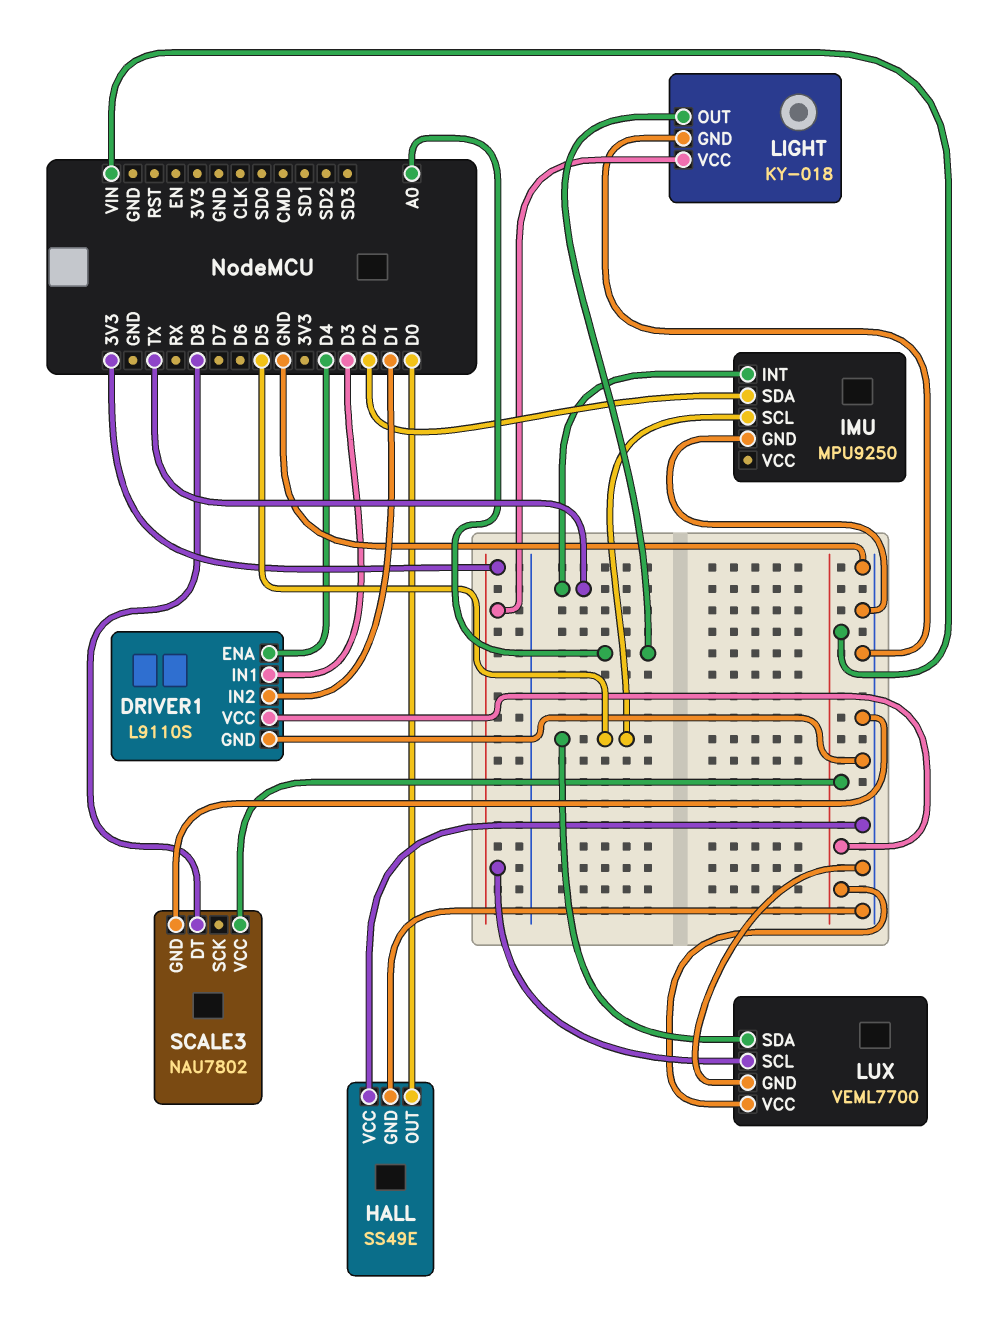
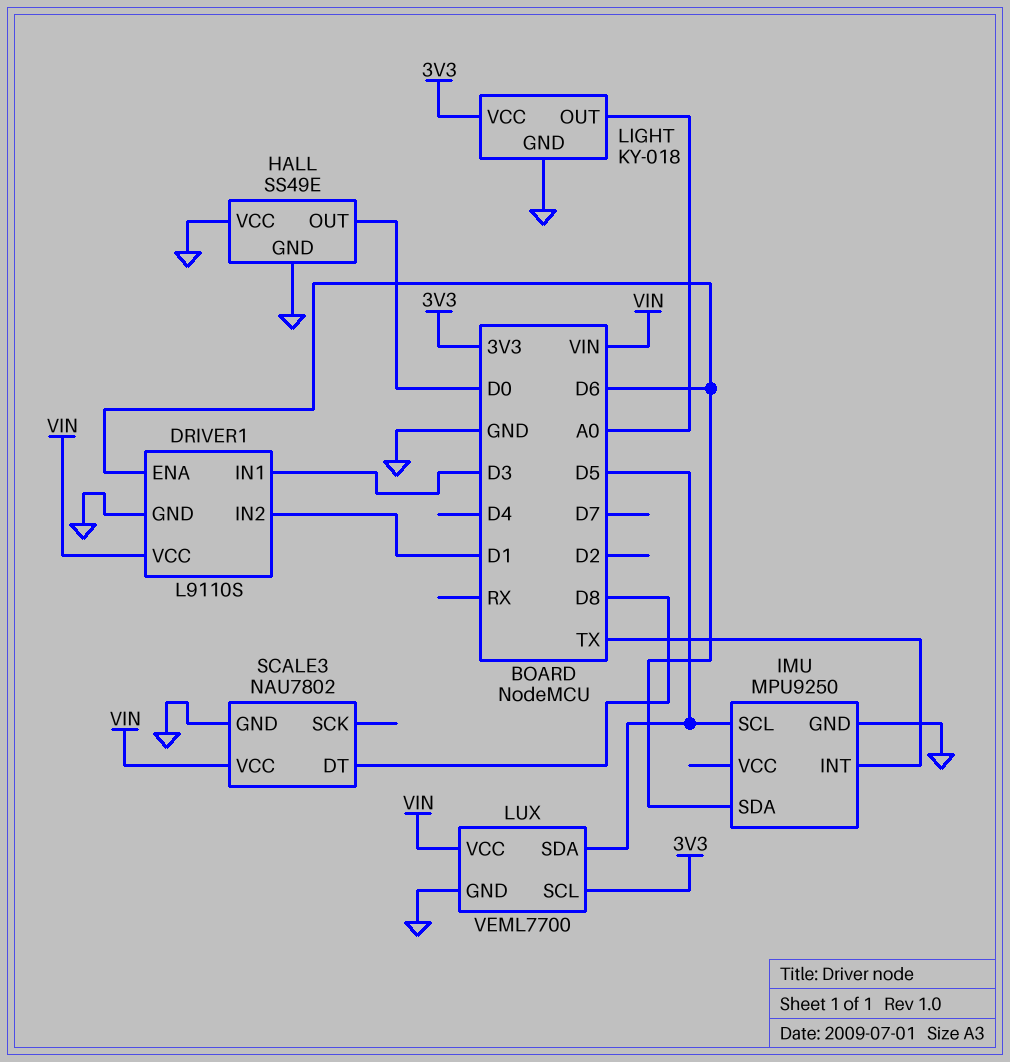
DRIVER1 pin ENA: D4 -> D6
IMU pin SDA: D2 -> D6

